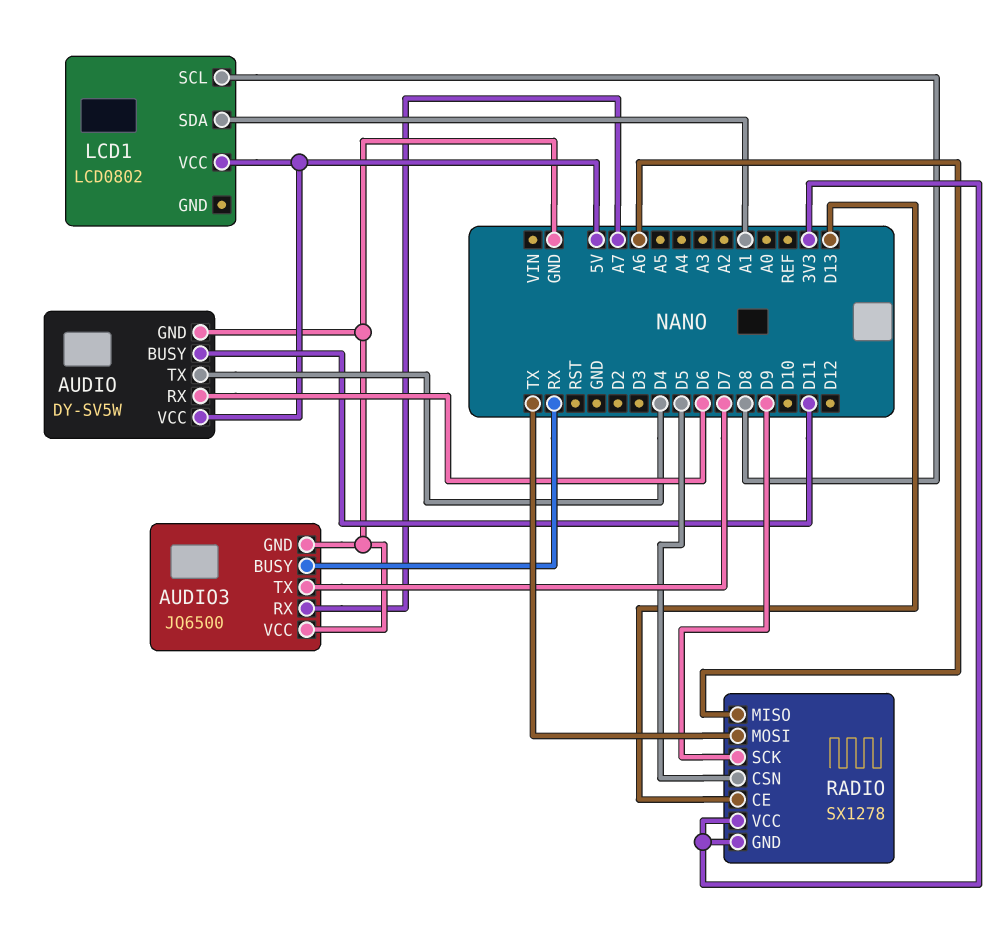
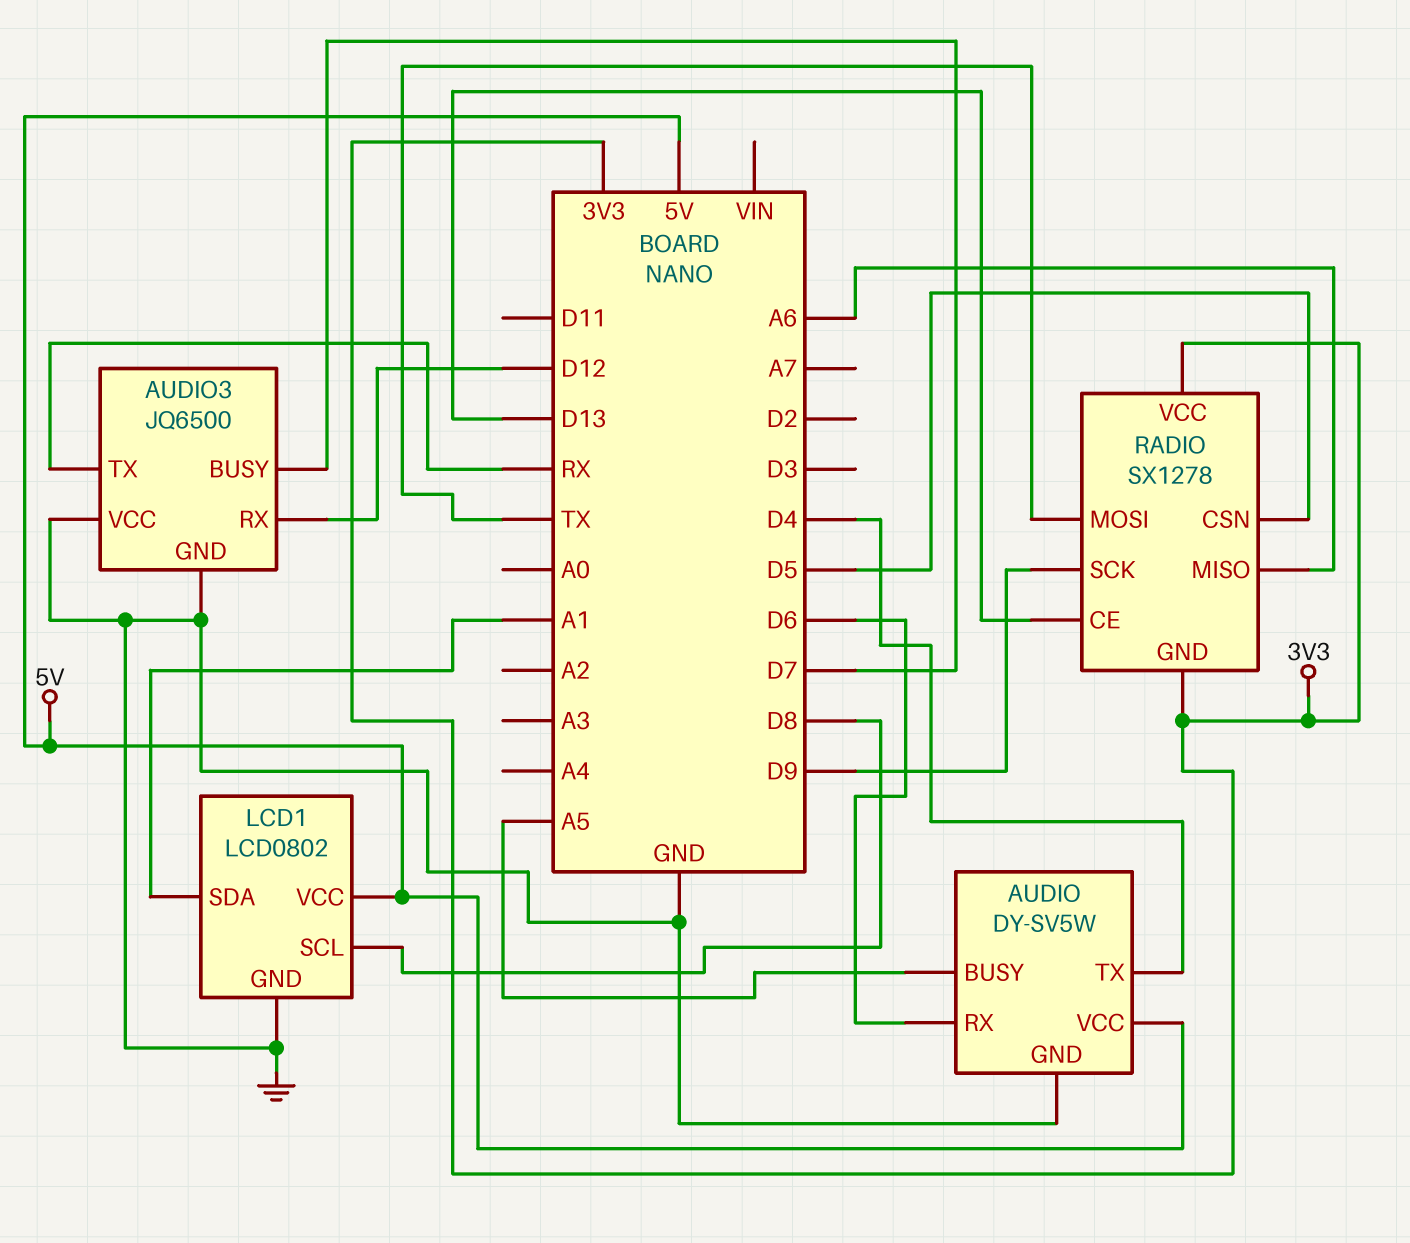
AUDIO pin BUSY: D11 -> A5
AUDIO3 pin BUSY: RX -> D7
AUDIO3 pin RX: A7 -> D12
AUDIO3 pin TX: D7 -> RX
LCD1 pin GND: none -> GND

